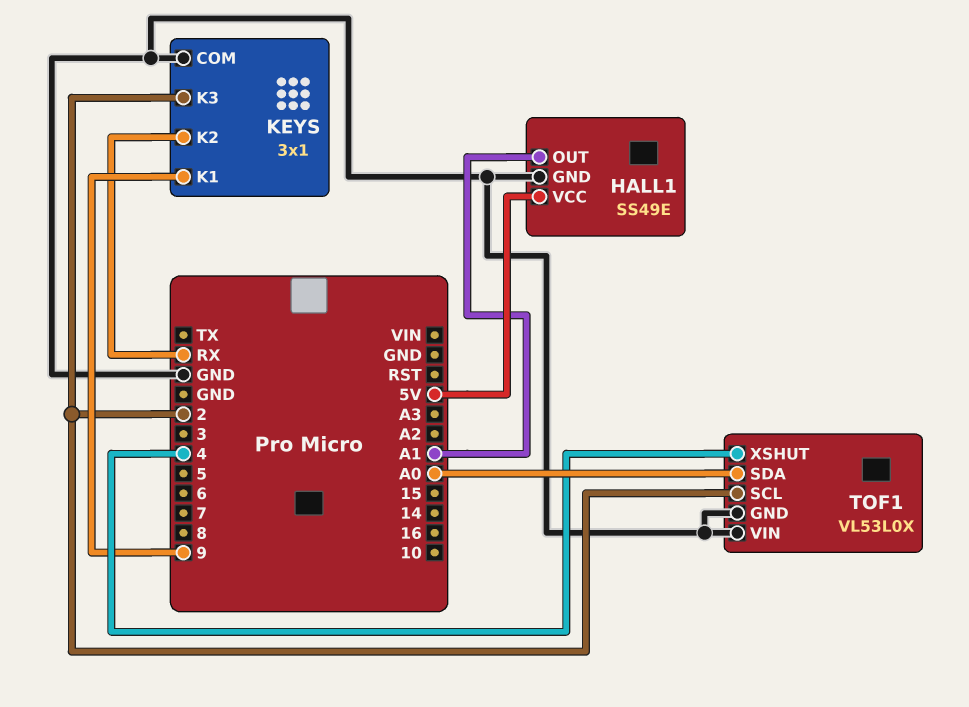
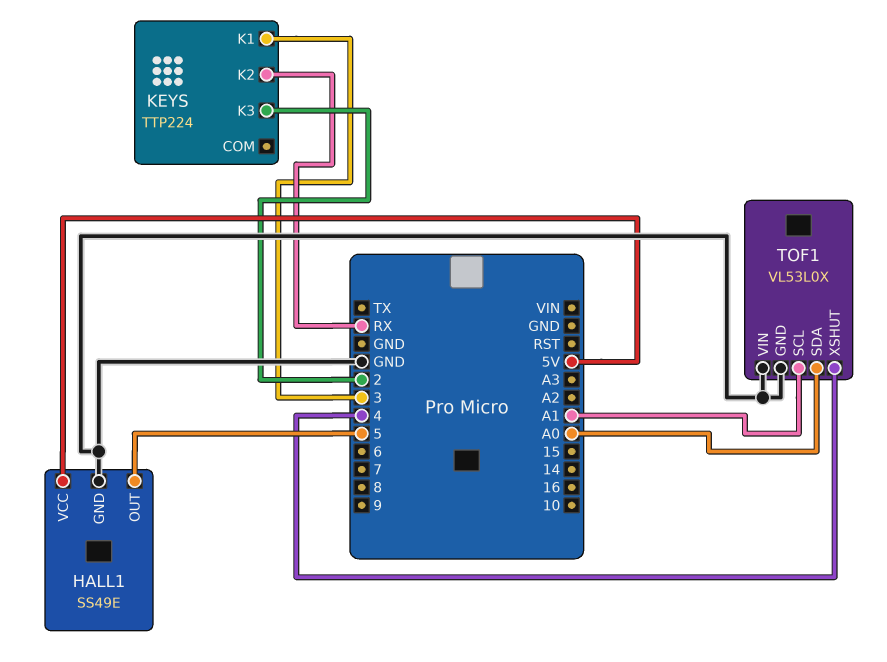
HALL1 pin OUT: A1 -> 5
KEYS: 3x1 -> TTP224
KEYS pin COM: GND -> none
KEYS pin K1: 9 -> 3
TOF1 pin SCL: 2 -> A1

